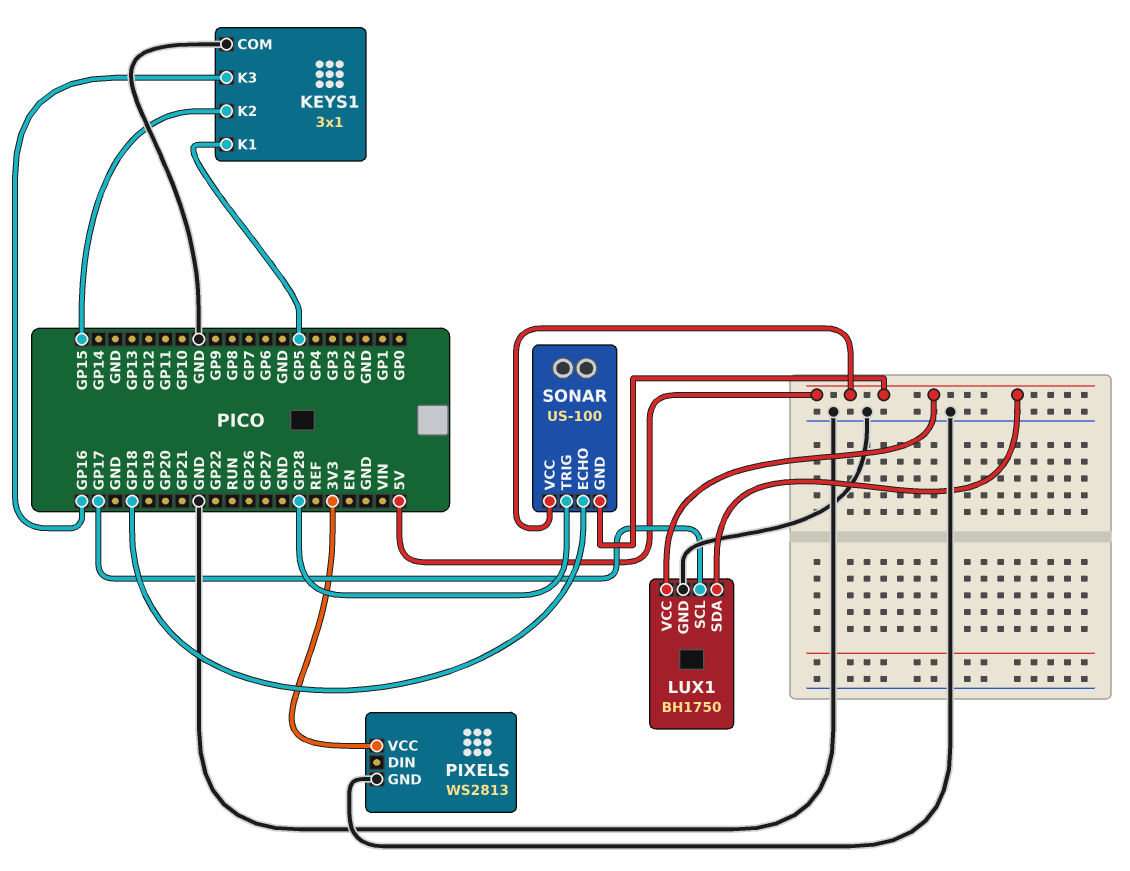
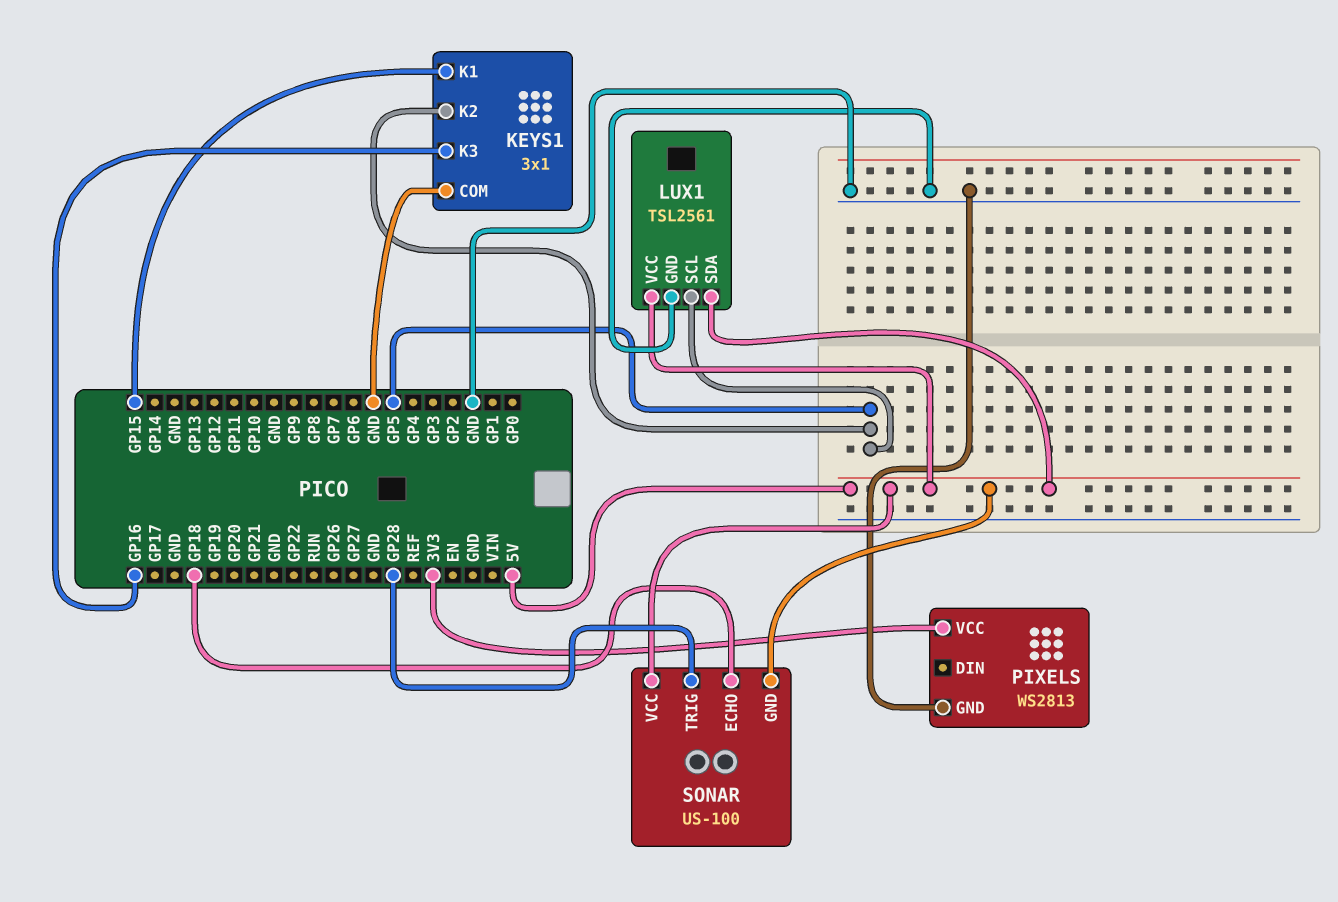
KEYS1 pin K1: GP5 -> GP15
KEYS1 pin K2: GP15 -> GP5
LUX1: BH1750 -> TSL2561
LUX1 pin SCL: GP17 -> GP5

